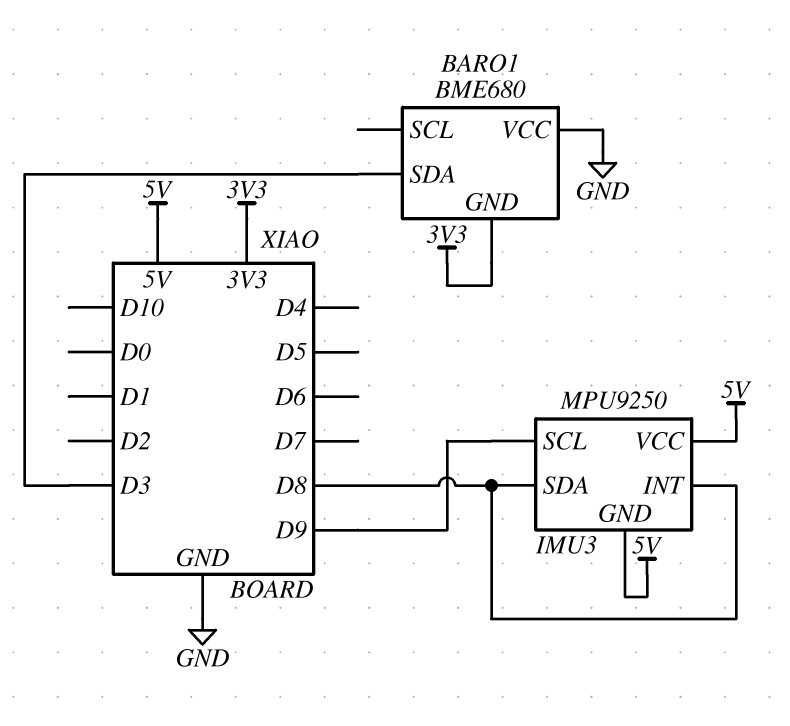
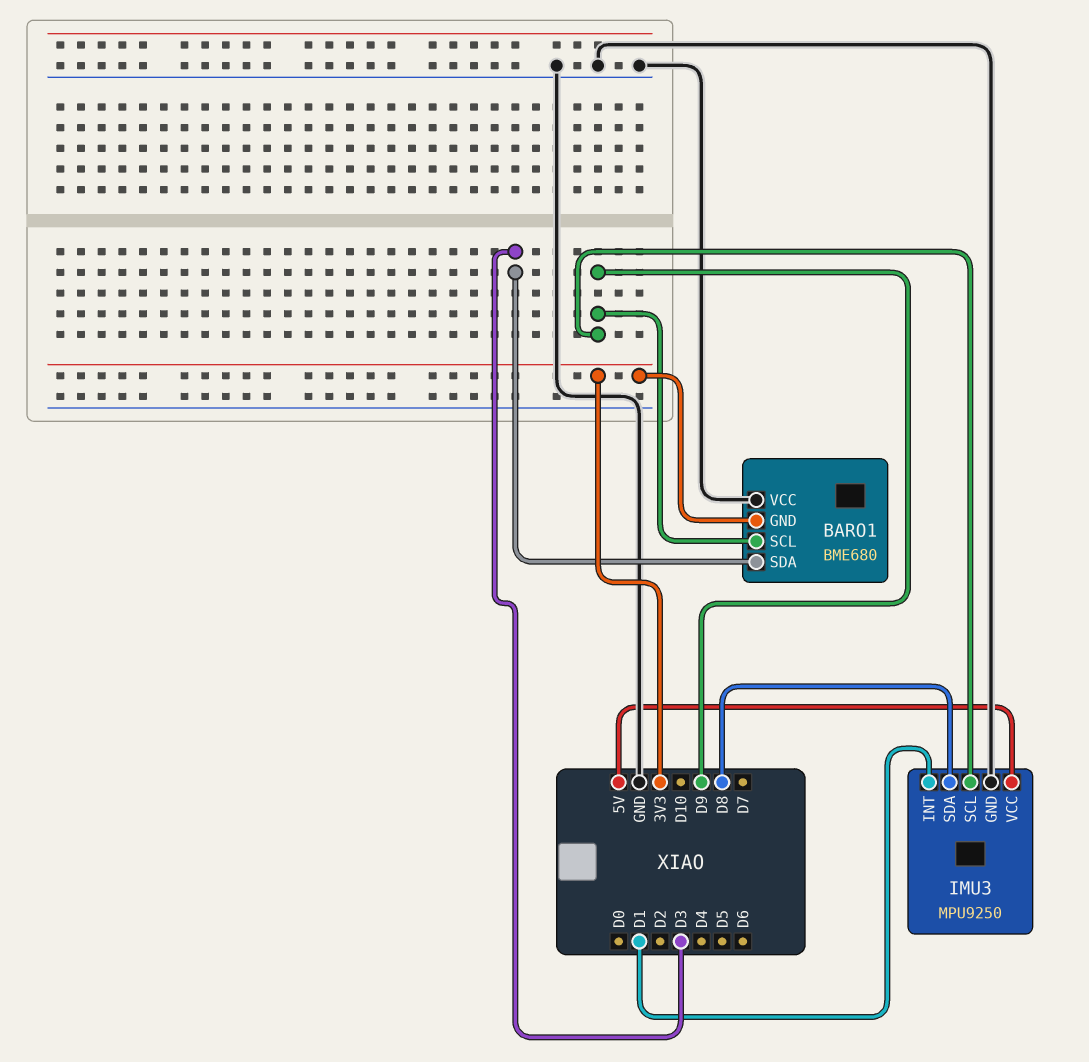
BARO1 pin SCL: none -> D9
IMU3 pin GND: 5V -> GND
IMU3 pin INT: D8 -> D1

